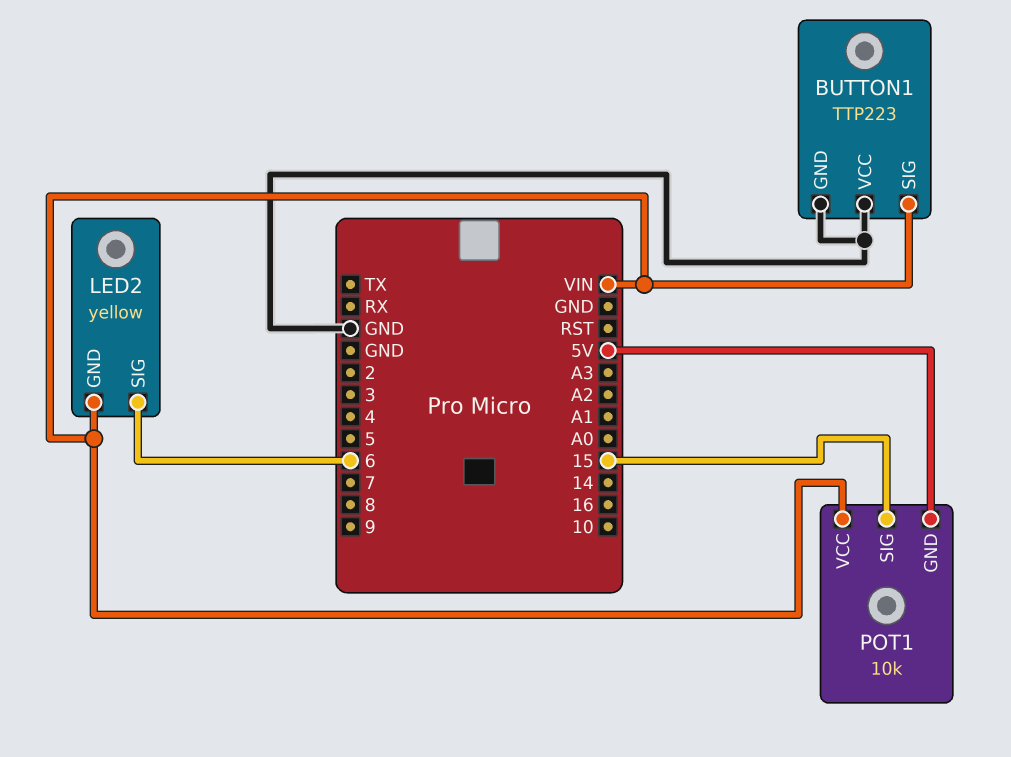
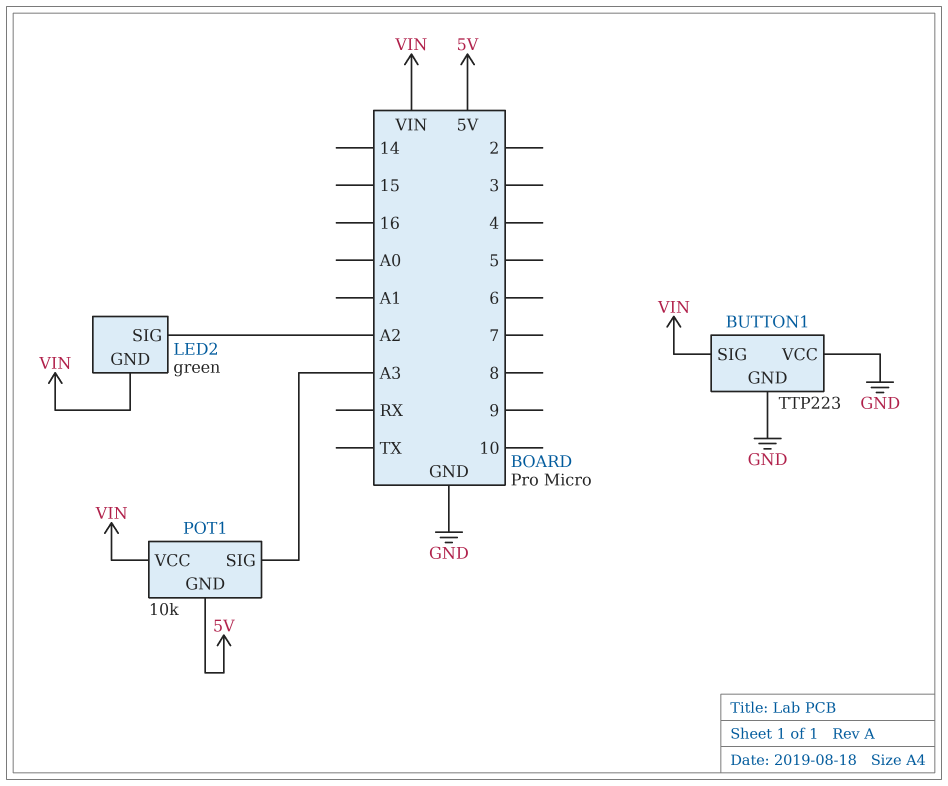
LED2: yellow -> green
LED2 pin SIG: 6 -> A2
POT1 pin SIG: 15 -> A3

